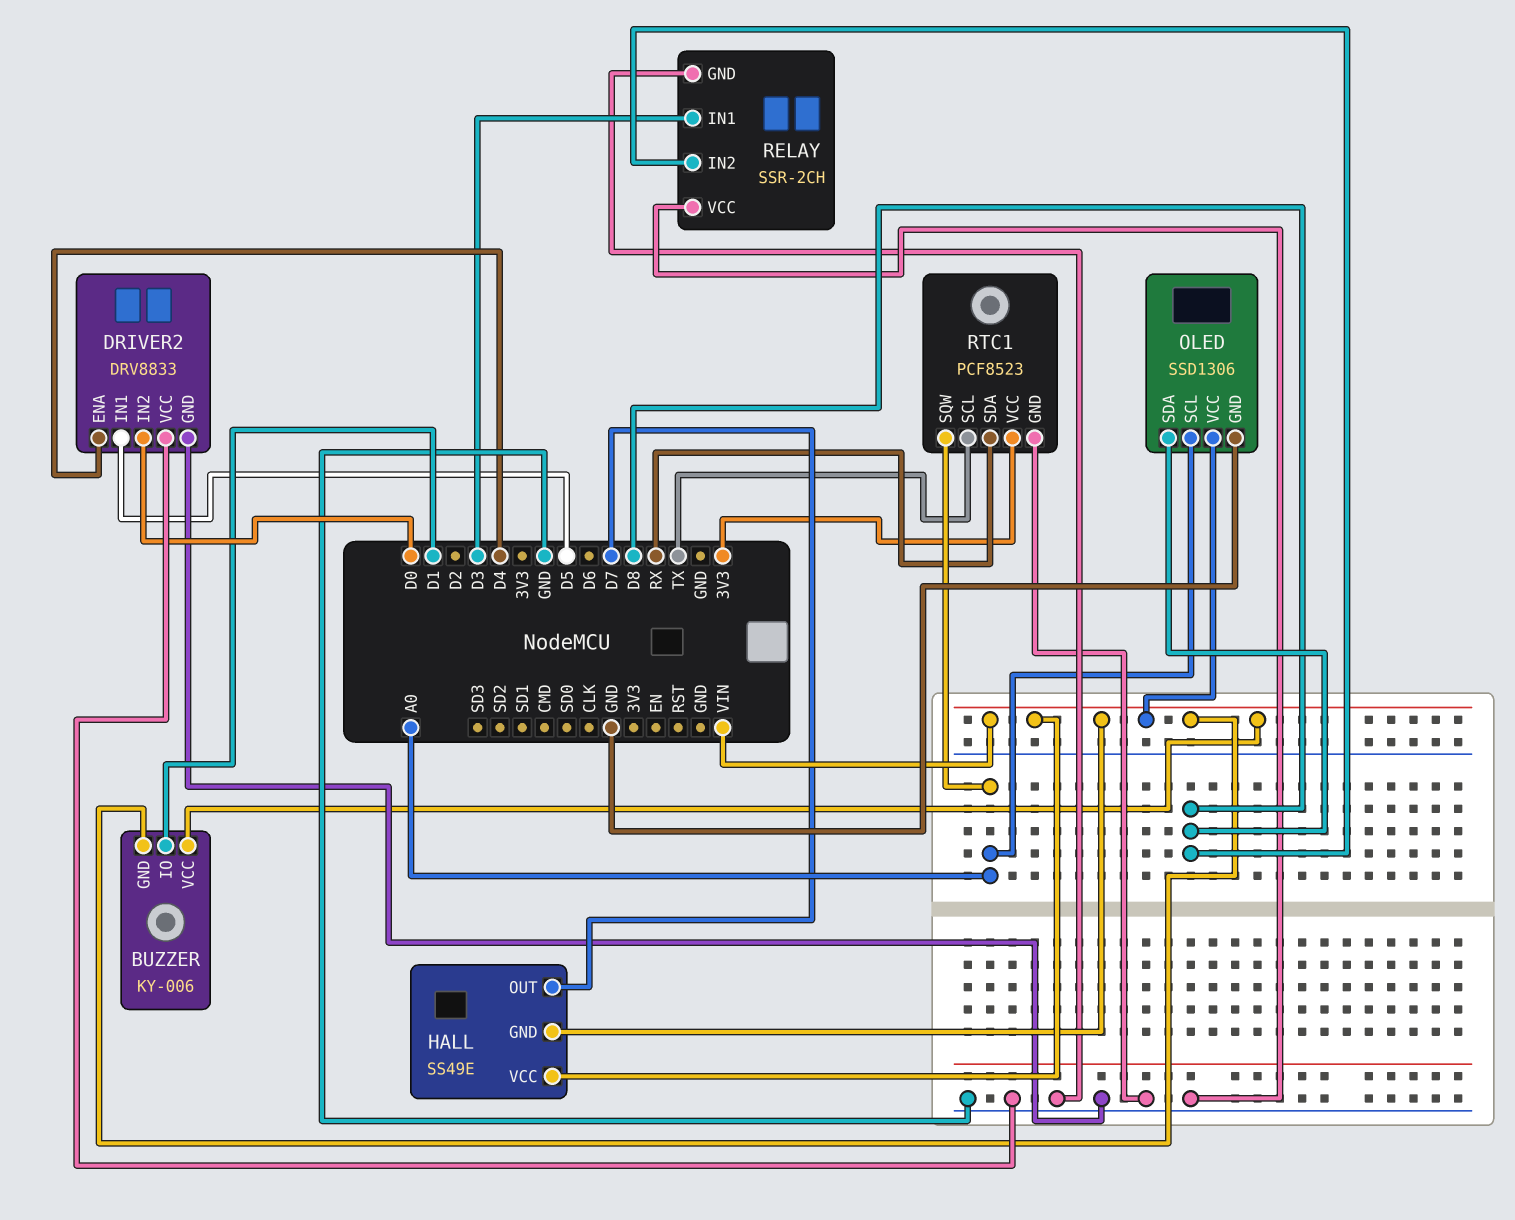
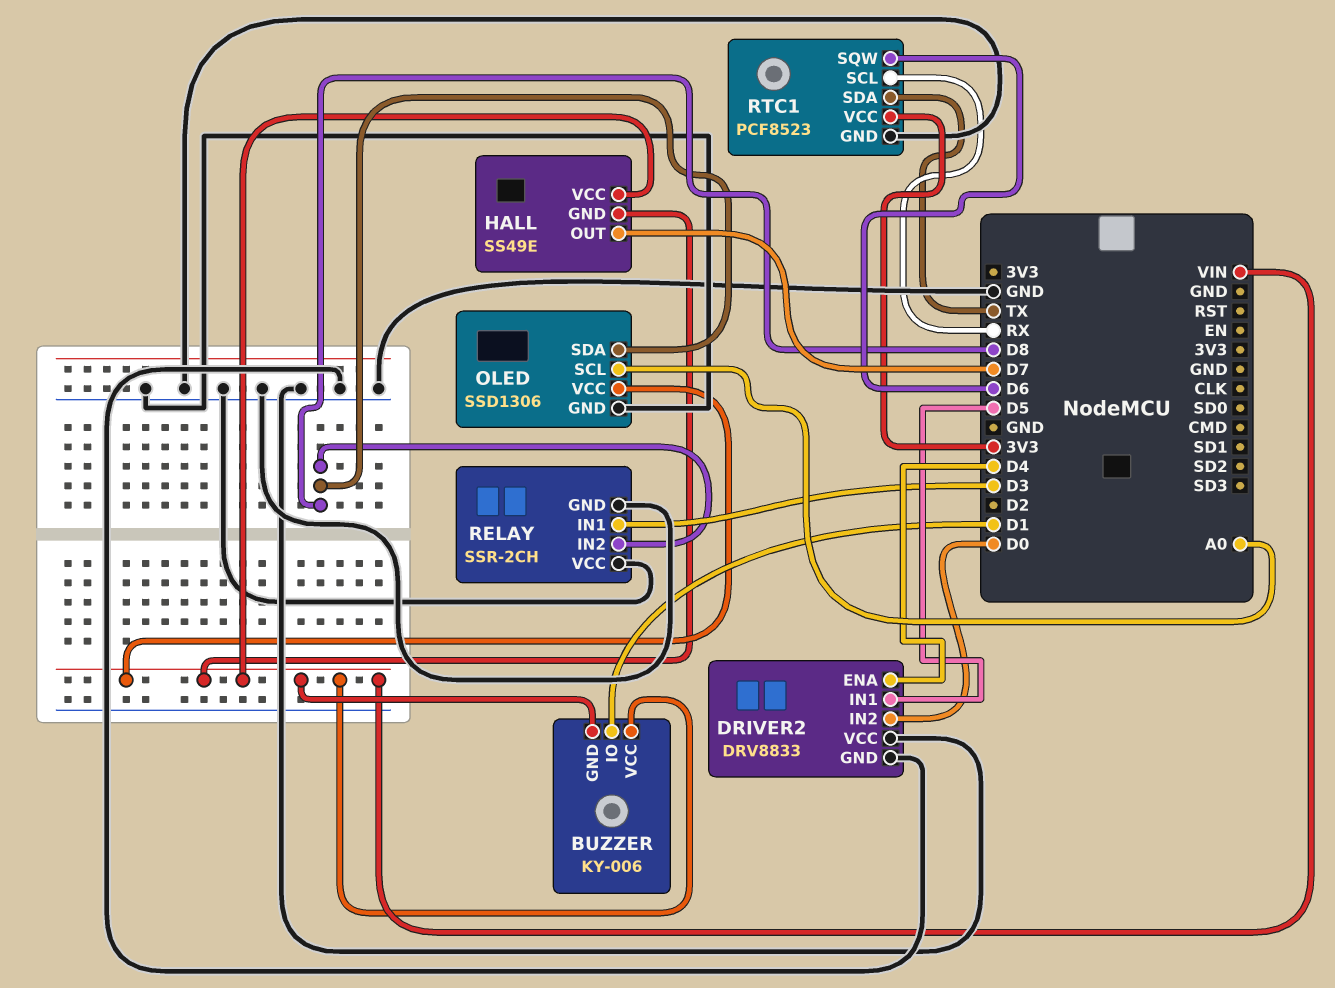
RTC1 pin SCL: TX -> RX
RTC1 pin SDA: RX -> TX
RTC1 pin SQW: A0 -> D6

